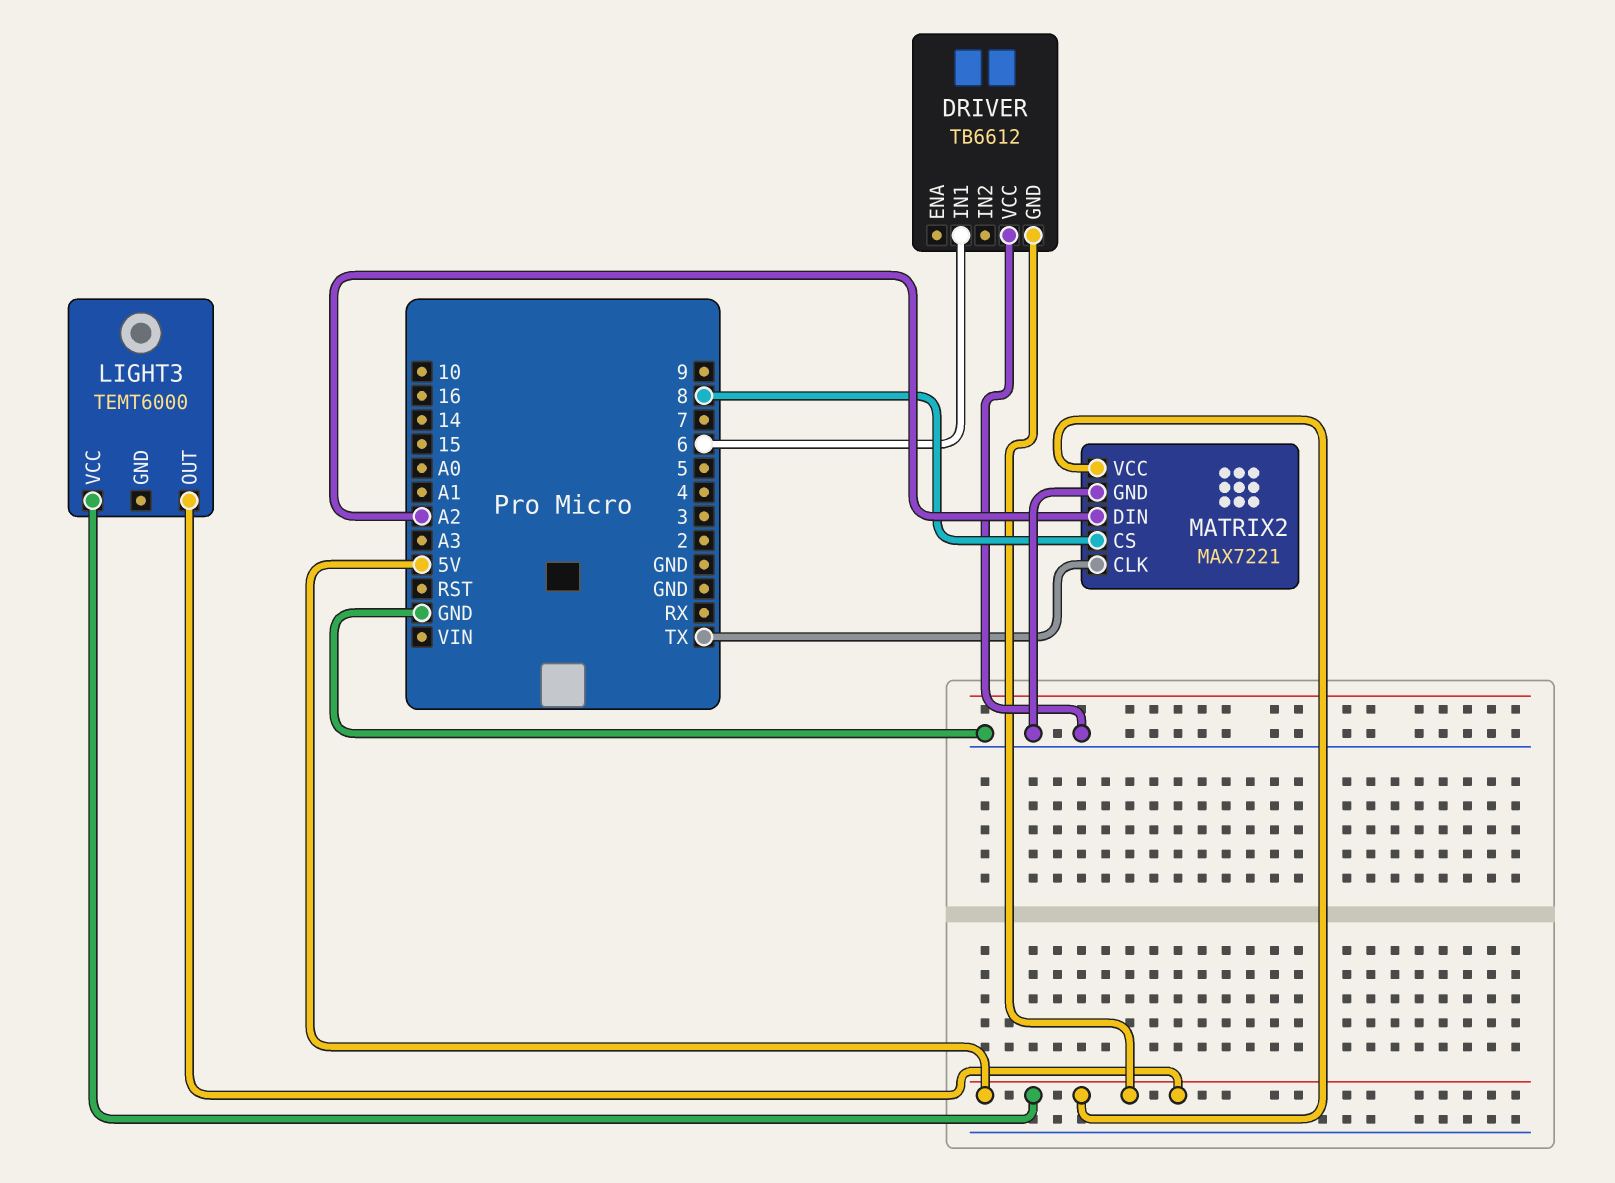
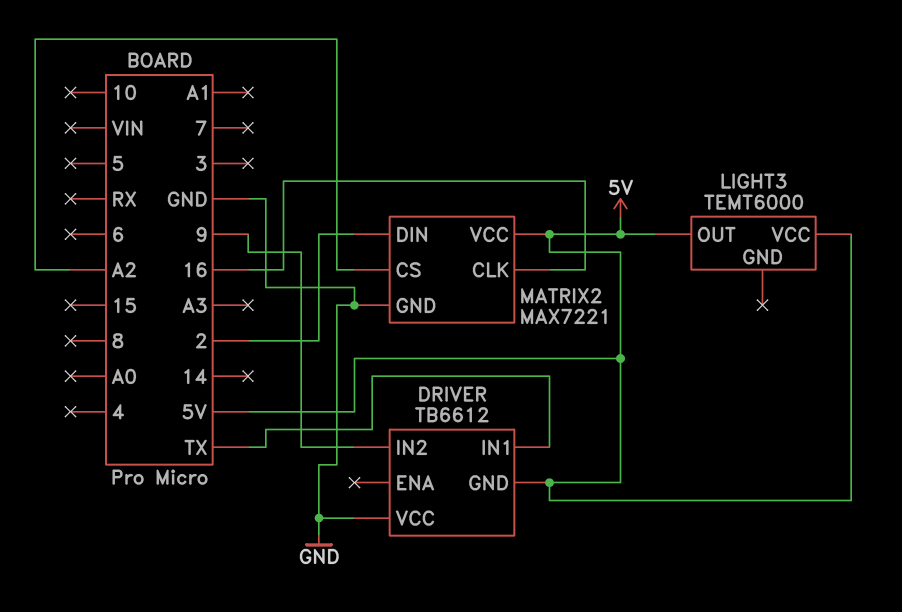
DRIVER pin IN1: 6 -> TX
DRIVER pin IN2: none -> 9
MATRIX2 pin CLK: TX -> 16
MATRIX2 pin CS: 8 -> A2
MATRIX2 pin DIN: A2 -> 2

